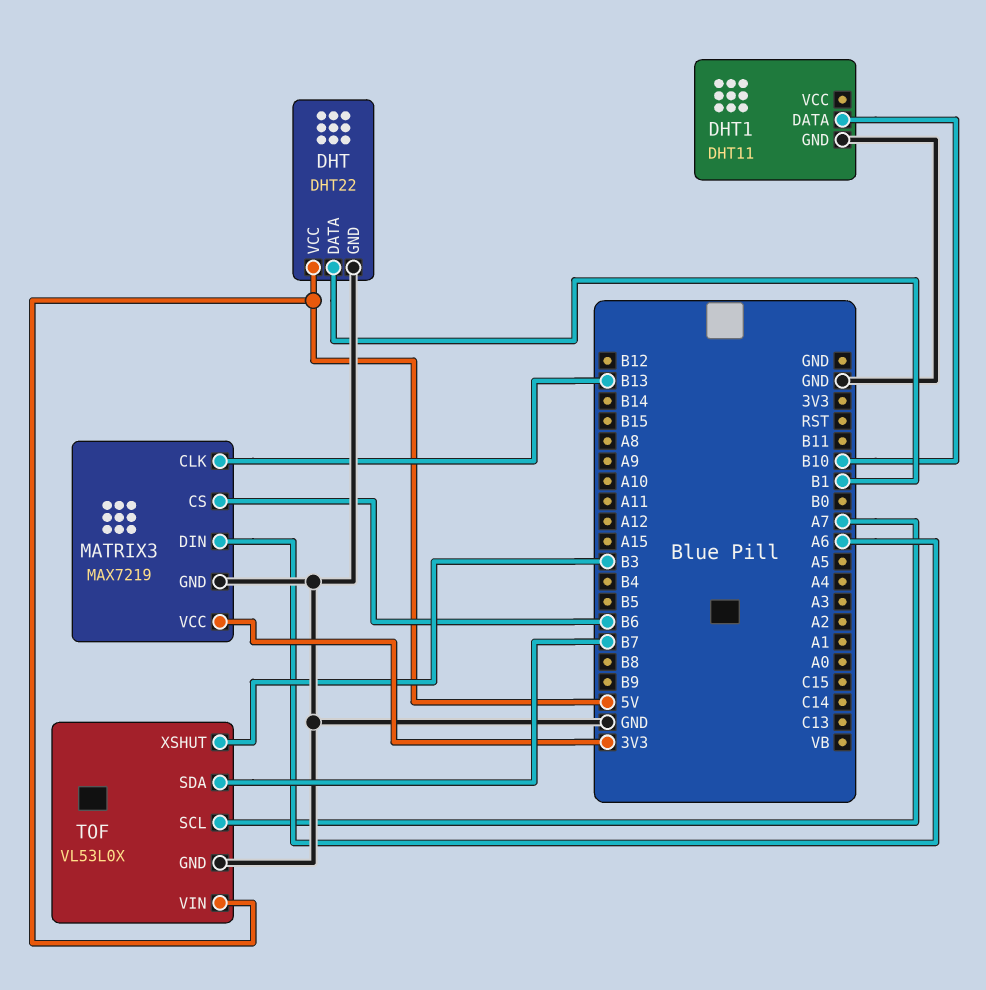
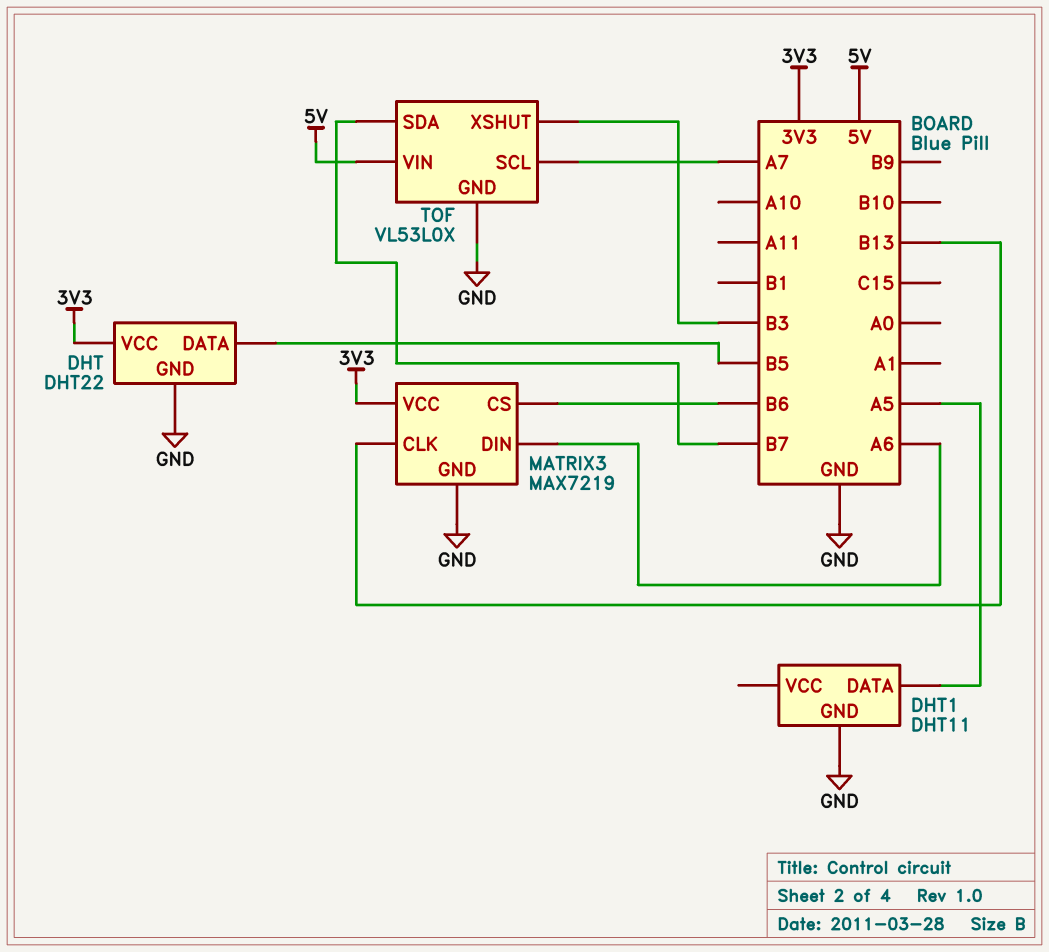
DHT pin DATA: B1 -> B5
DHT pin VCC: 5V -> 3V3
DHT1 pin DATA: B10 -> A5

